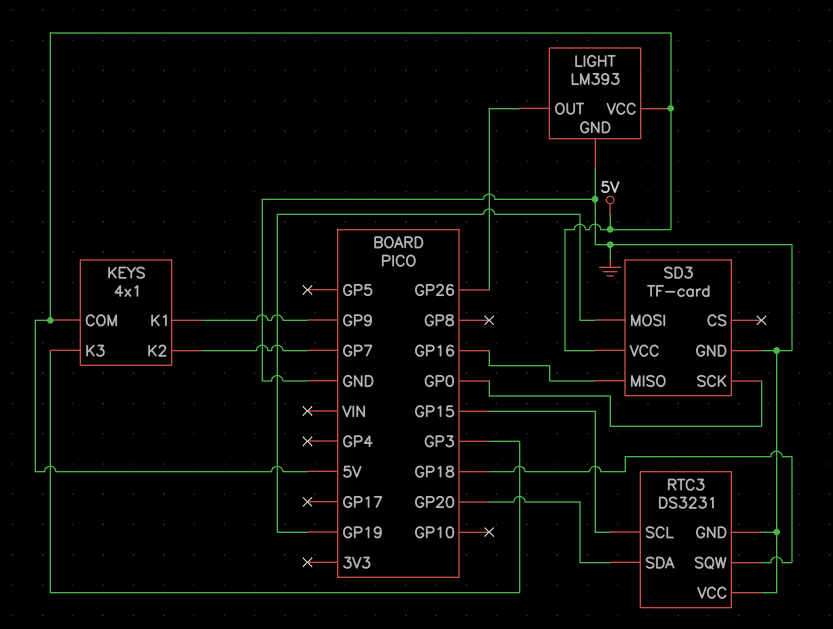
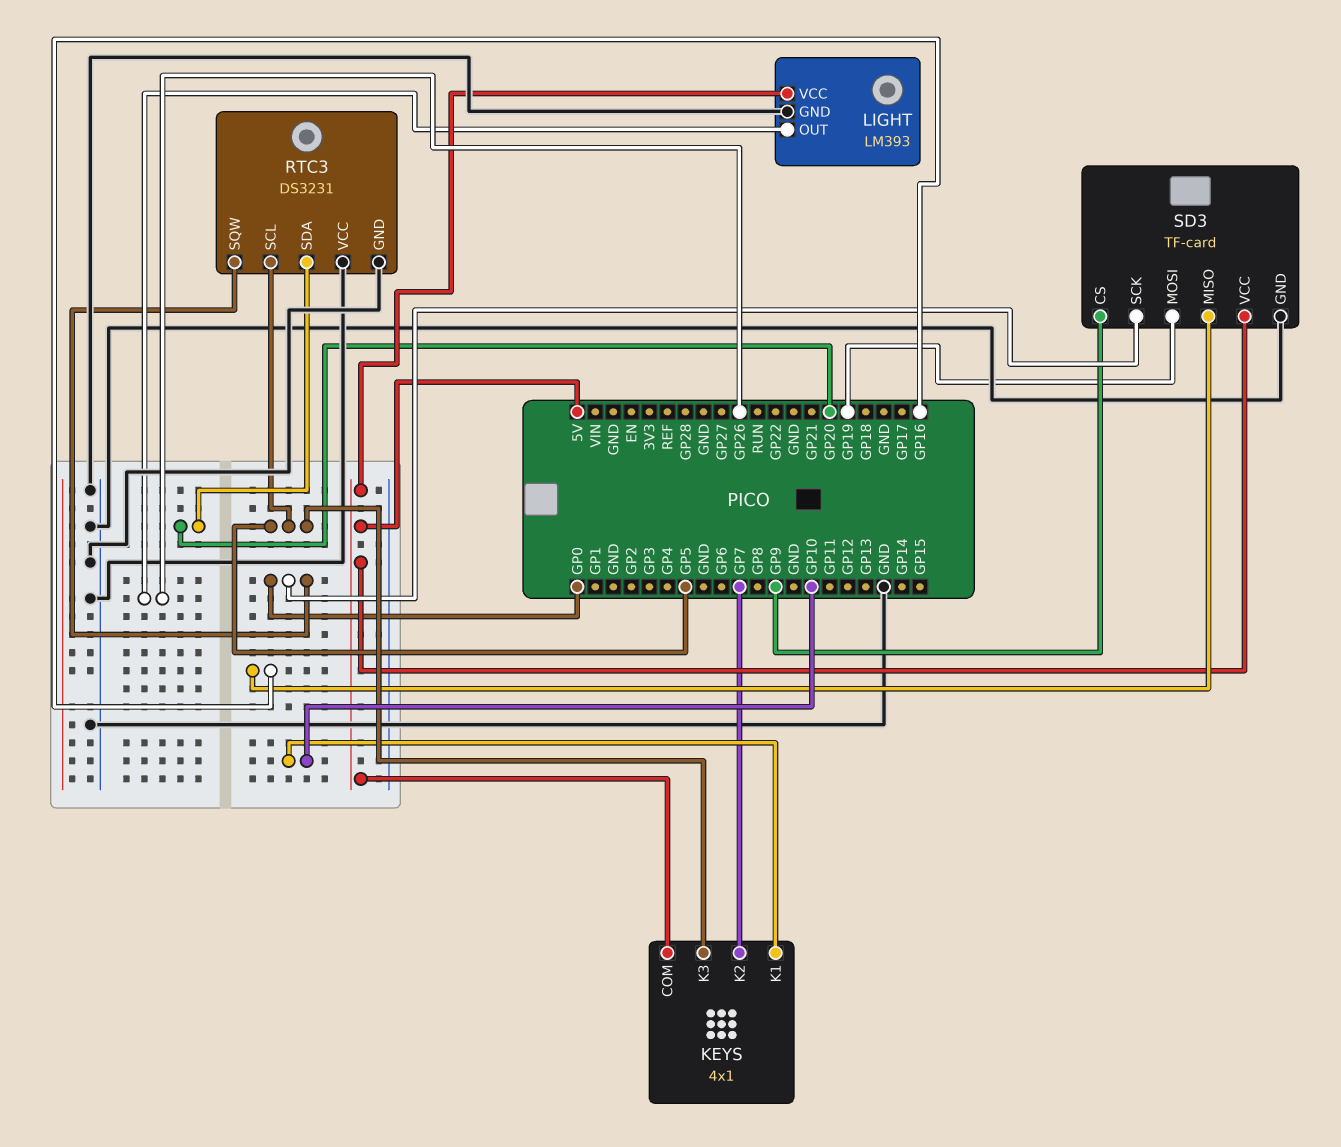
KEYS pin K1: GP9 -> GP10
KEYS pin K3: GP3 -> GP5
RTC3 pin SCL: GP15 -> GP5
RTC3 pin SQW: GP18 -> GP0
SD3 pin CS: none -> GP9

